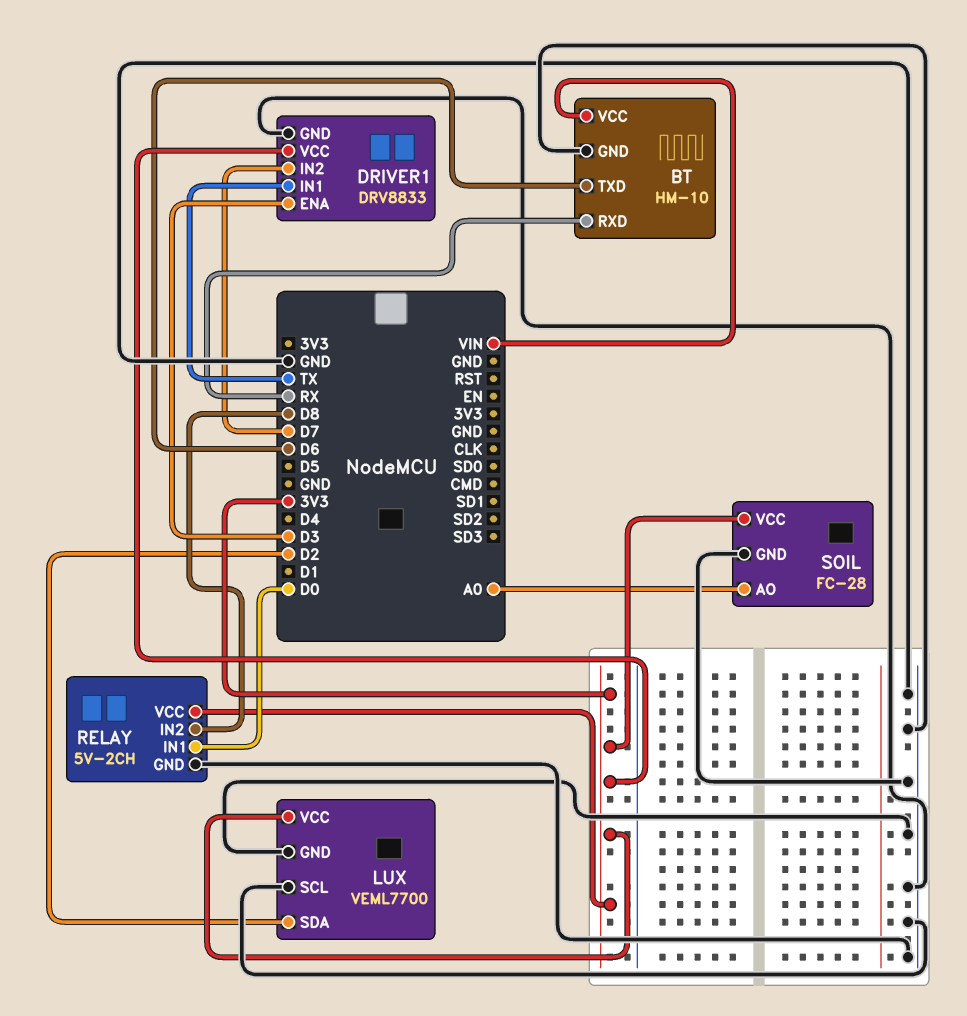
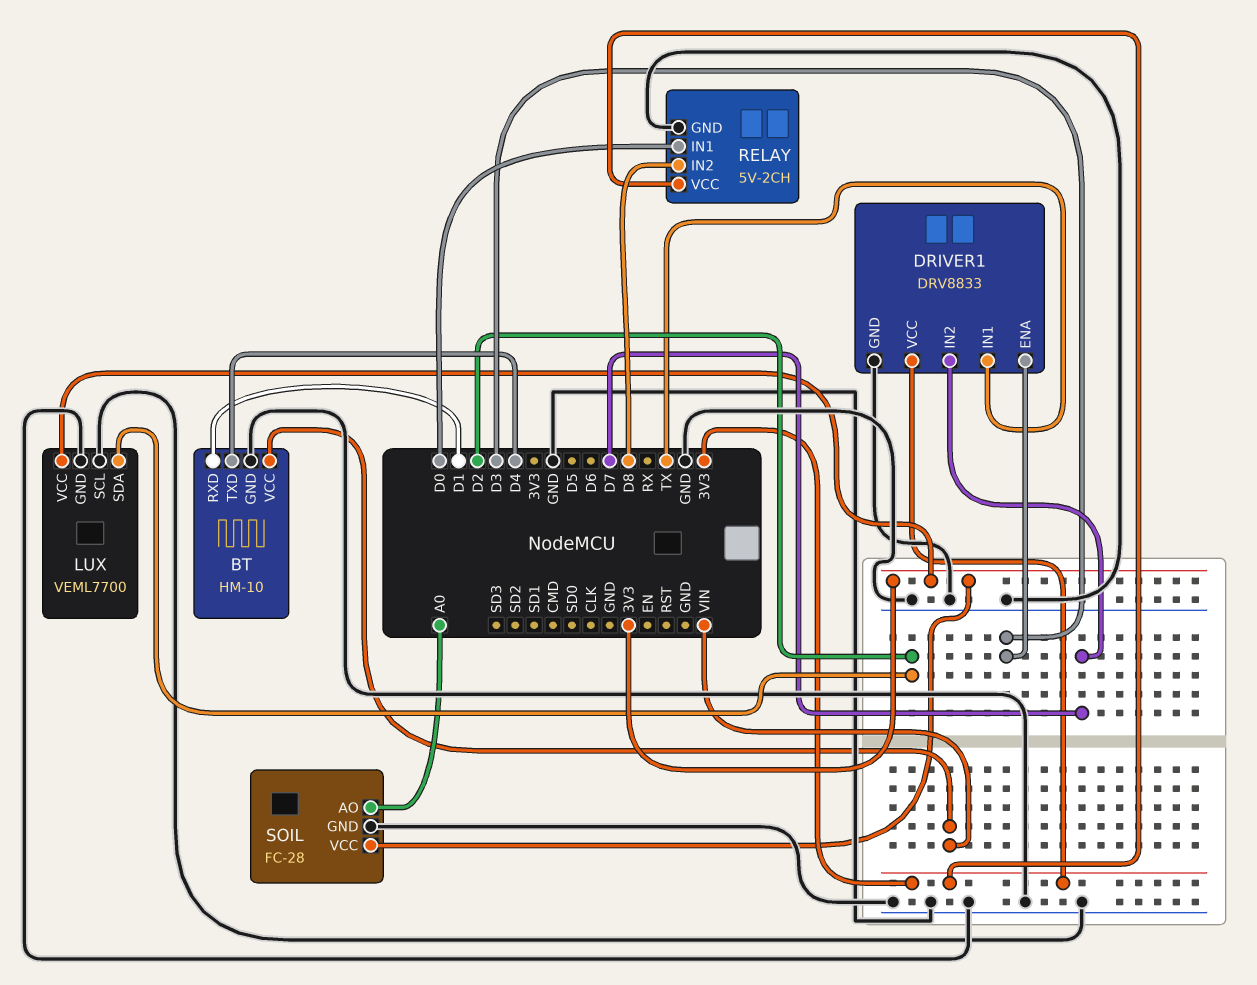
BT pin RXD: RX -> D1
BT pin TXD: D6 -> D4

